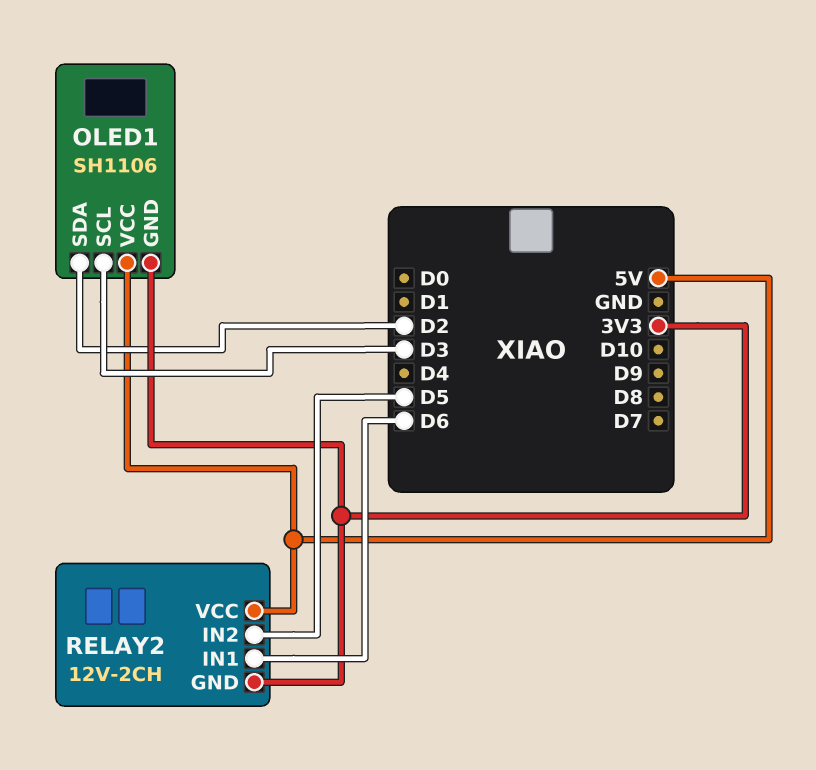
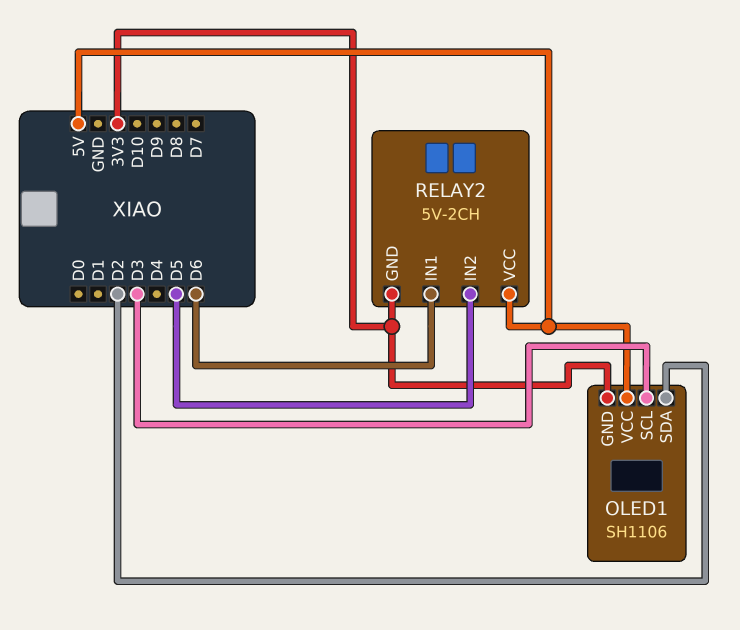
RELAY2: 12V-2CH -> 5V-2CH

